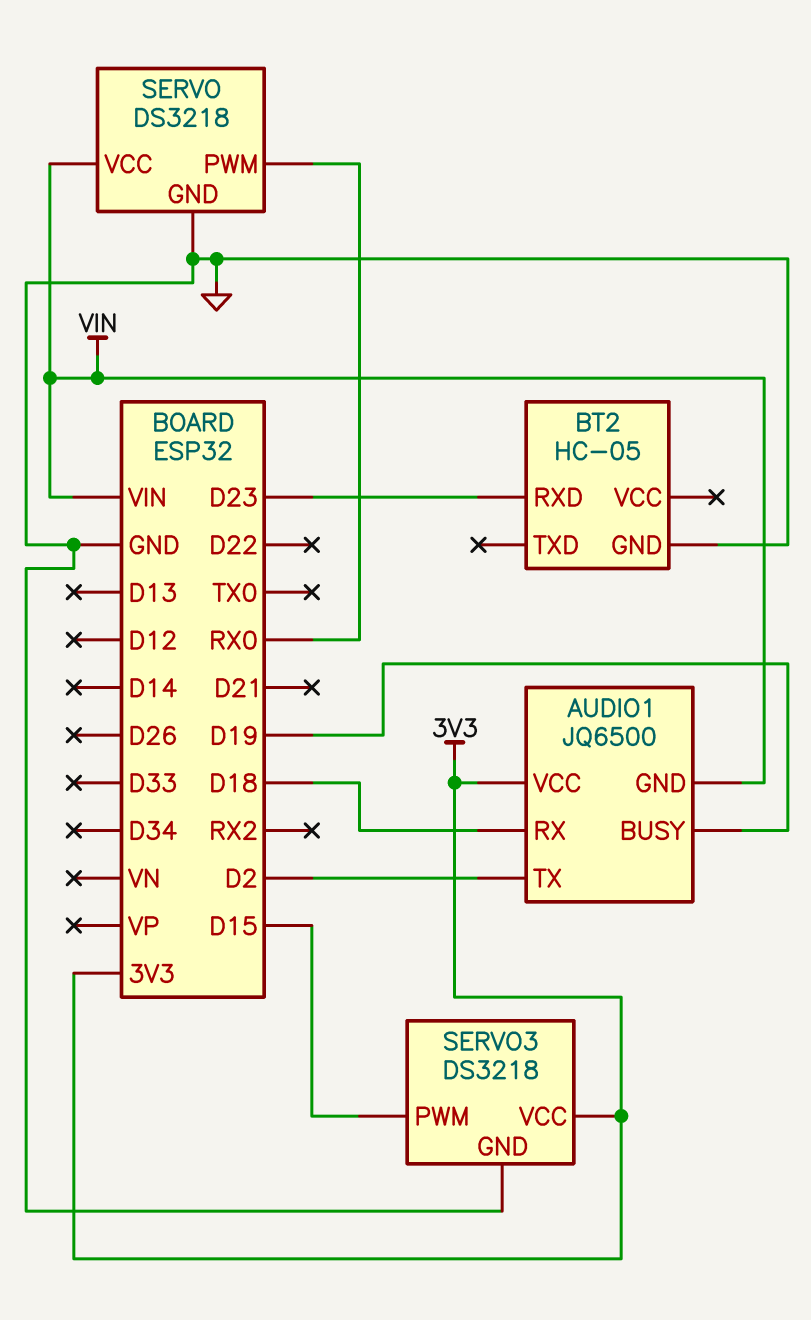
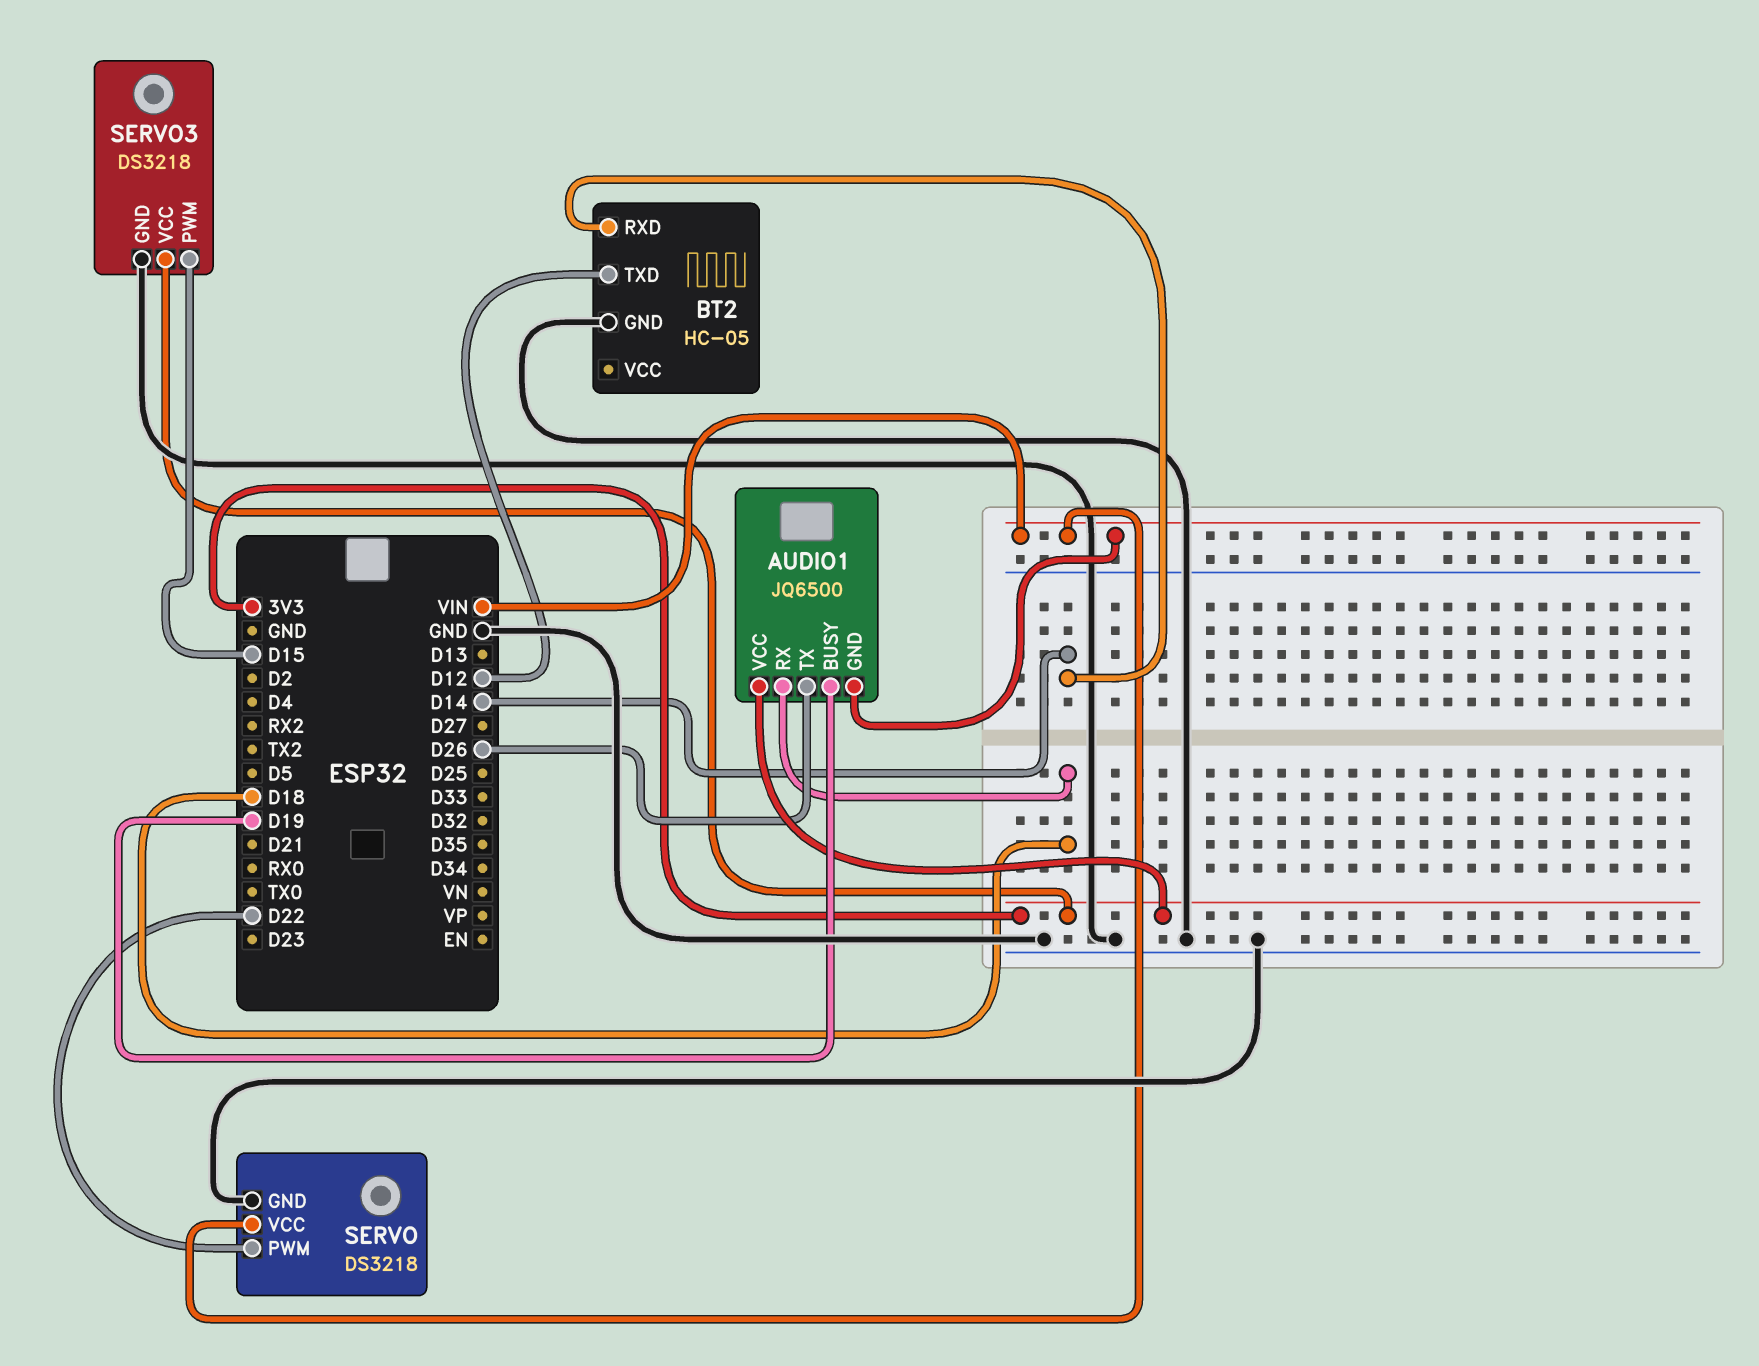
AUDIO1 pin TX: D2 -> D26
BT2 pin RXD: D23 -> D14
BT2 pin TXD: none -> D12
SERVO pin PWM: RX0 -> D22

